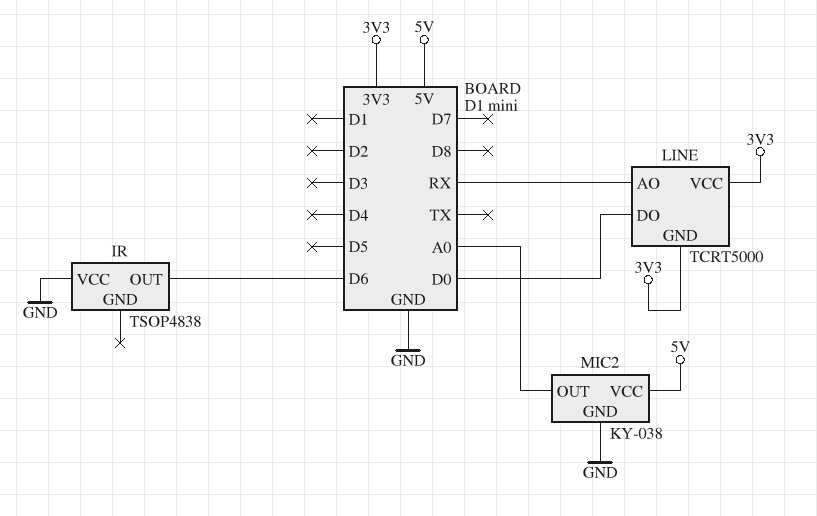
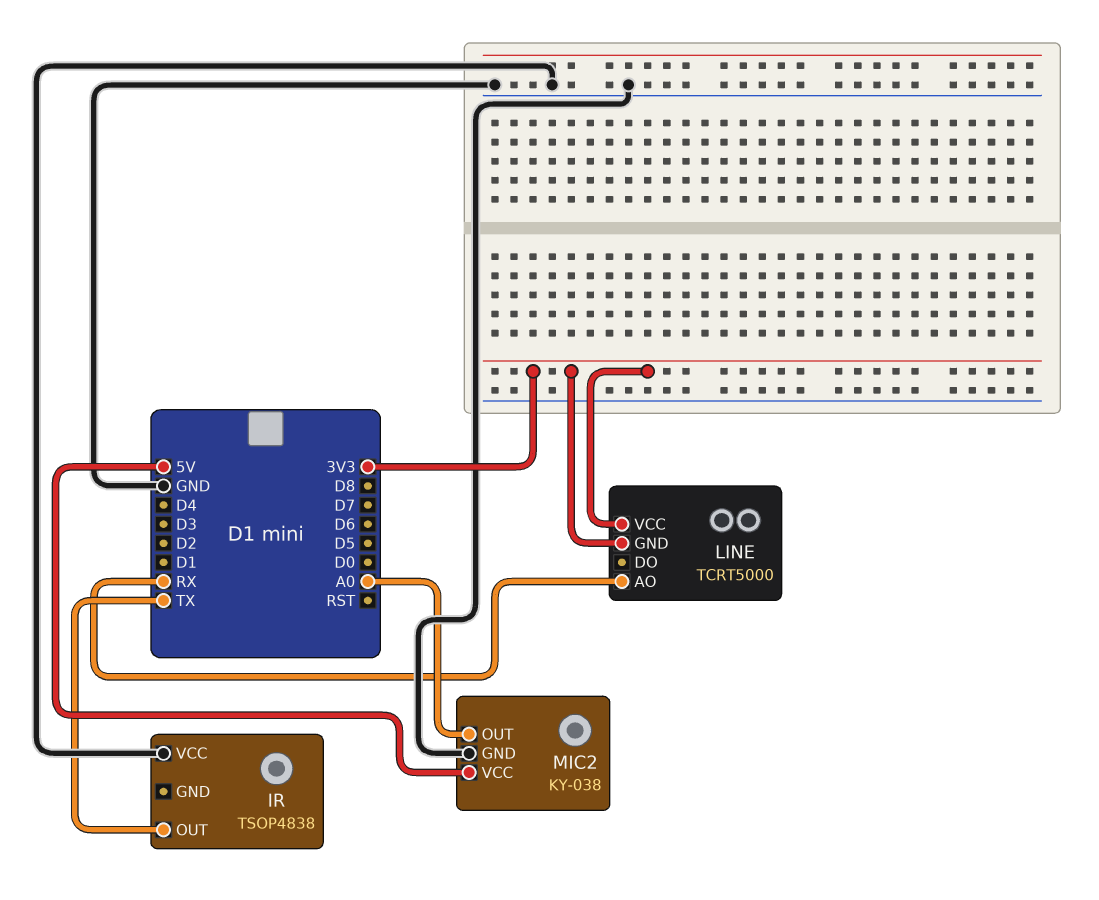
IR pin OUT: D6 -> TX
LINE pin DO: D0 -> none

